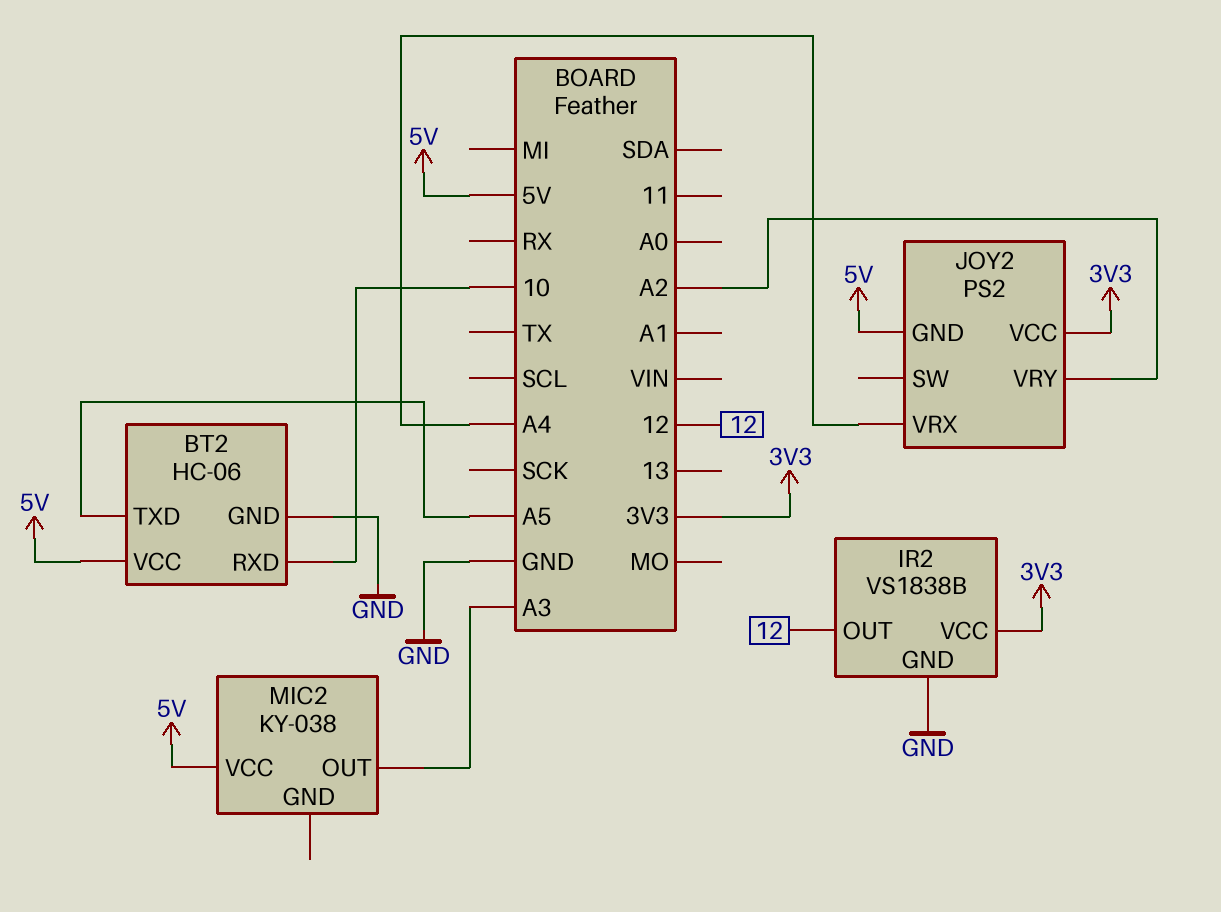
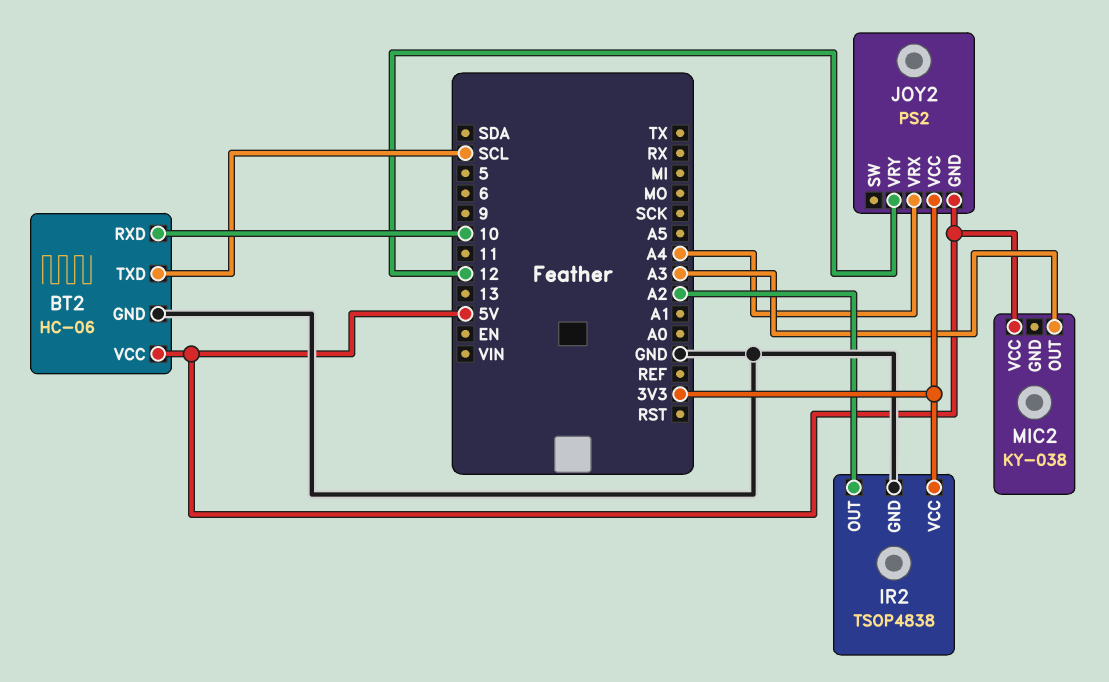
BT2 pin TXD: A5 -> SCL
IR2: VS1838B -> TSOP4838
IR2 pin OUT: 12 -> A2
JOY2 pin VRY: A2 -> 12

